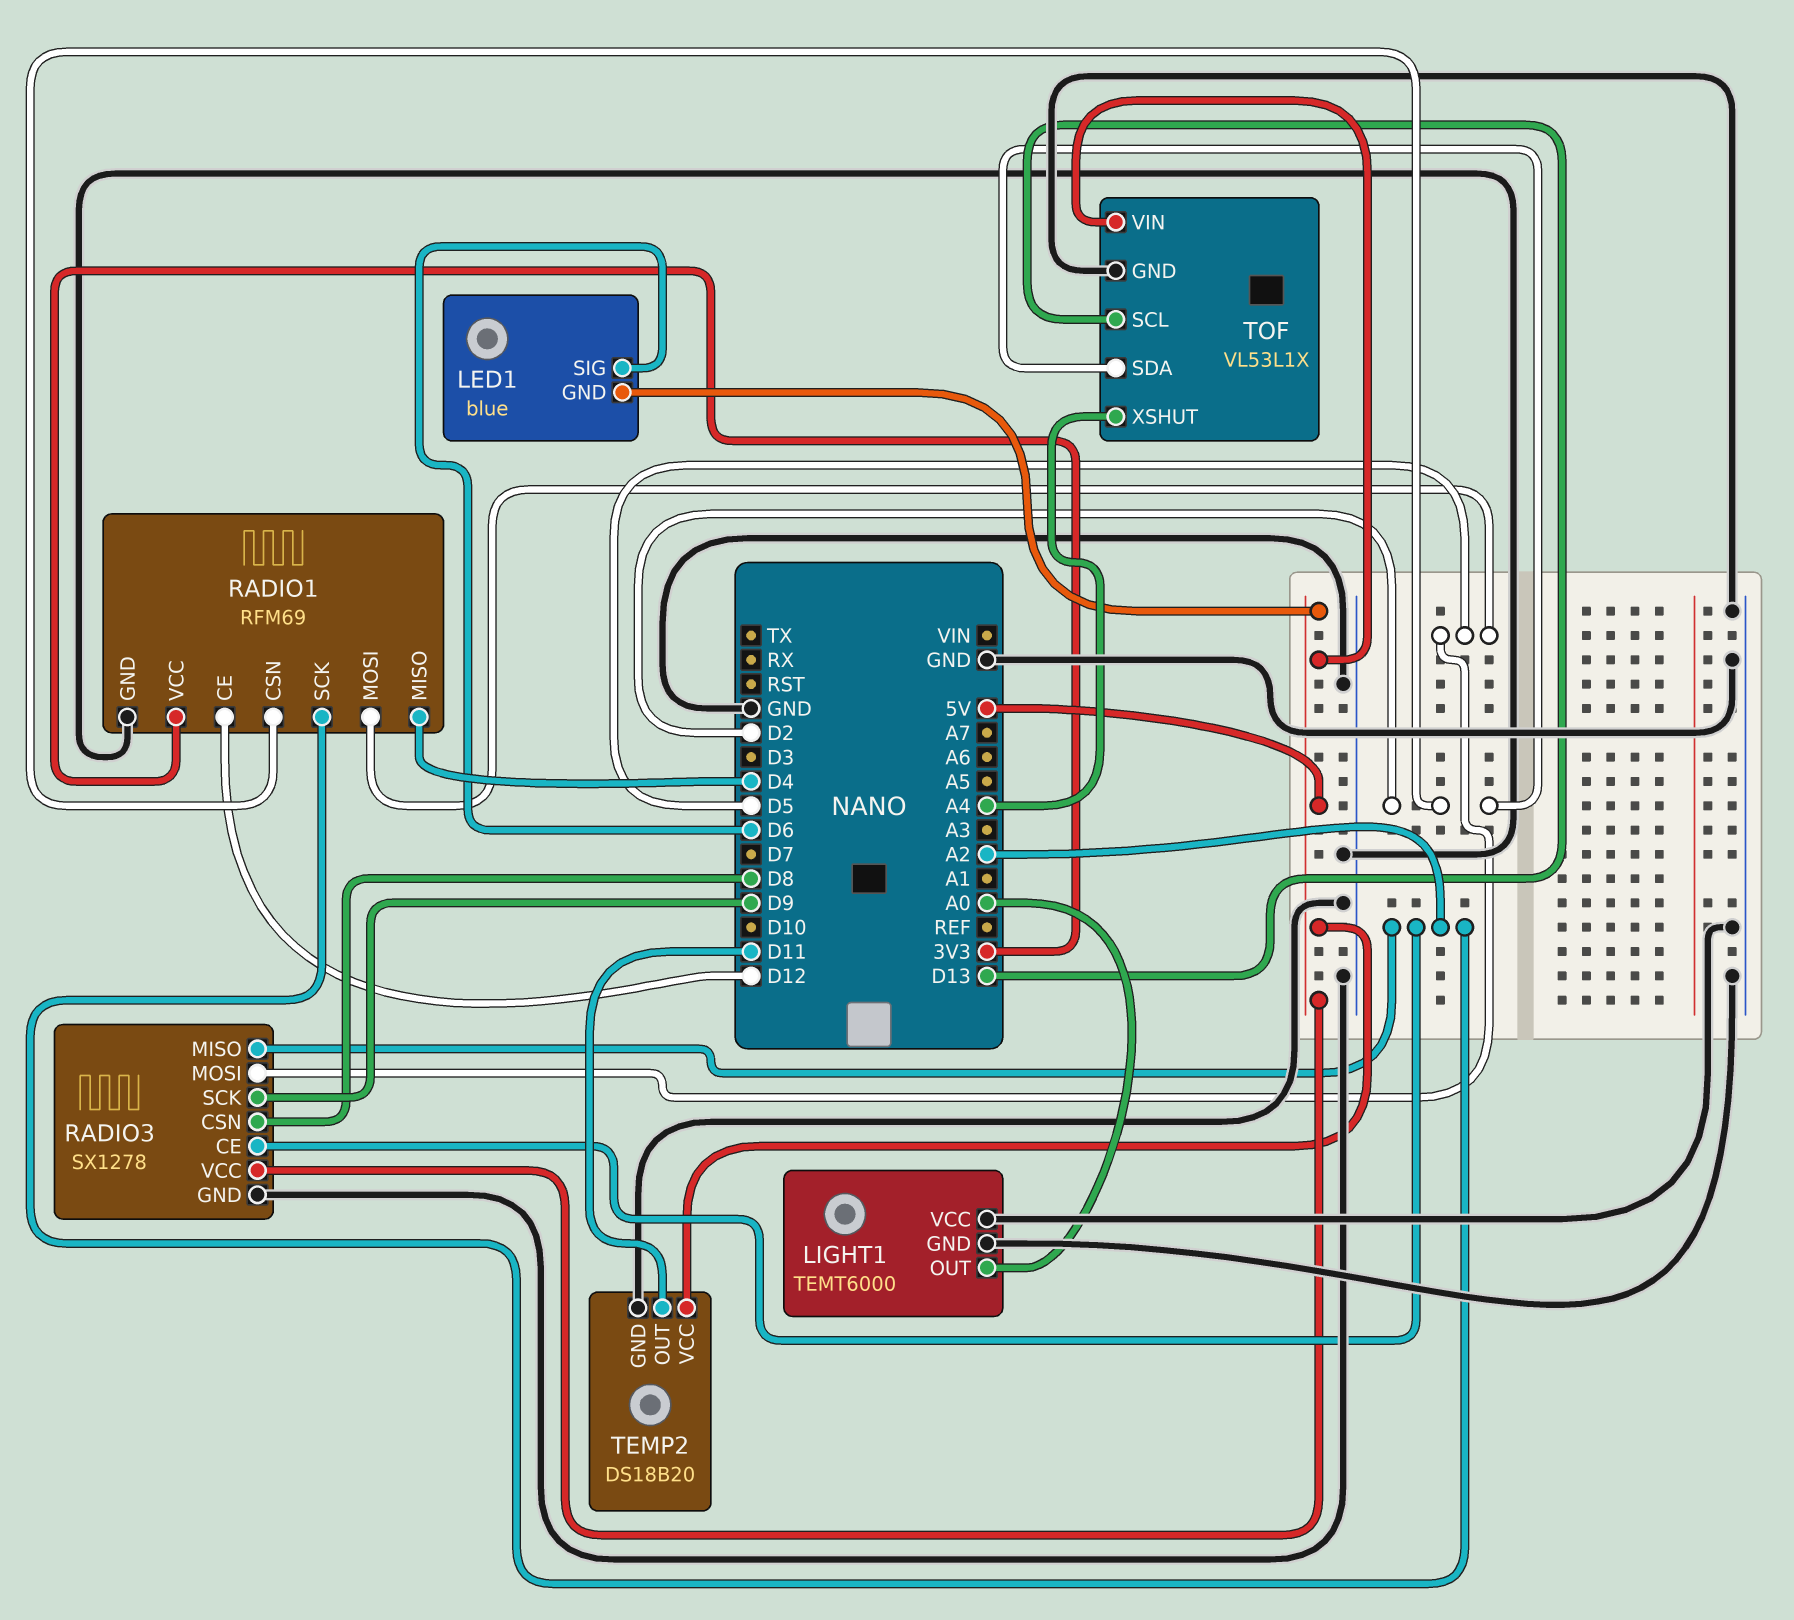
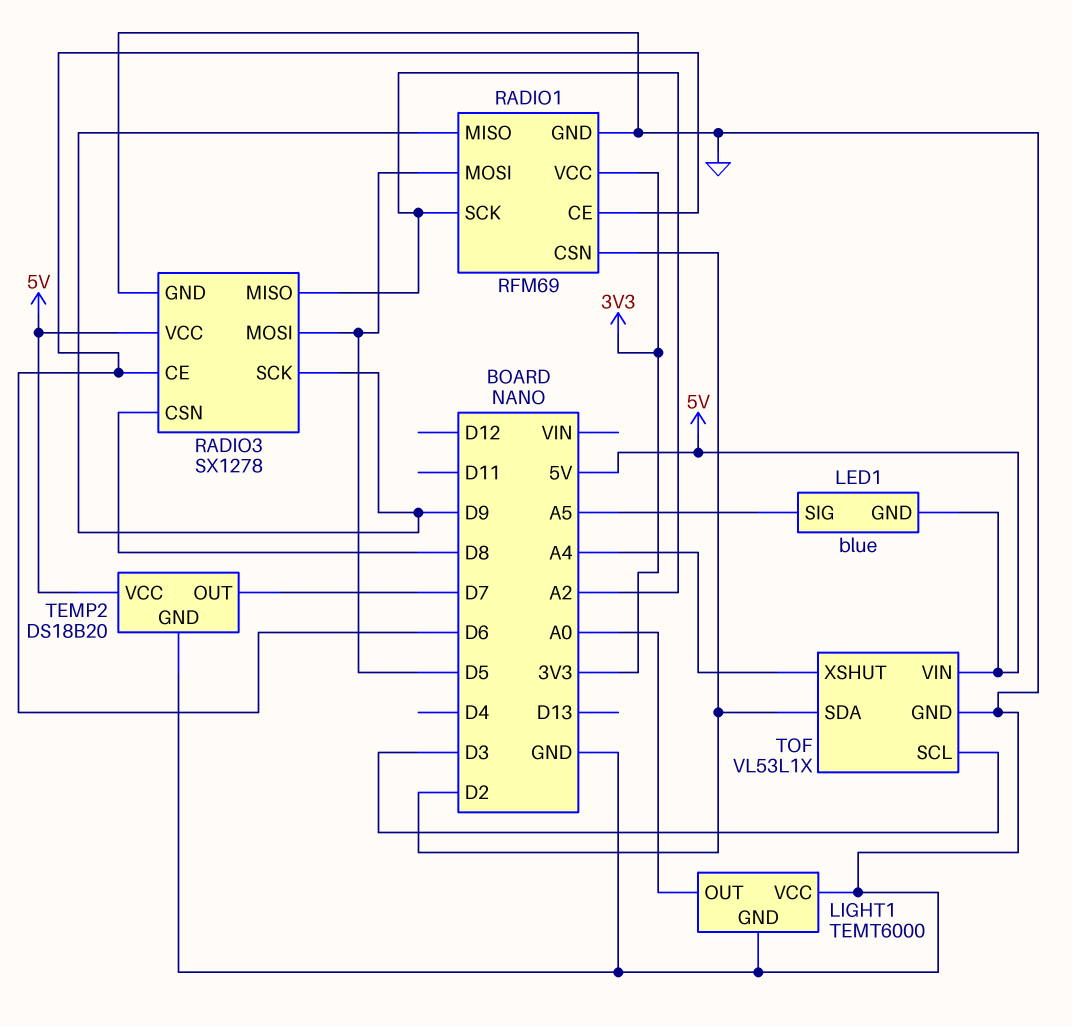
LED1 pin SIG: D6 -> A5
RADIO1 pin CE: D12 -> D6
RADIO1 pin MISO: D4 -> D9
RADIO3 pin CE: A2 -> D6
TEMP2 pin OUT: D11 -> D7
TOF pin SCL: D13 -> D3

